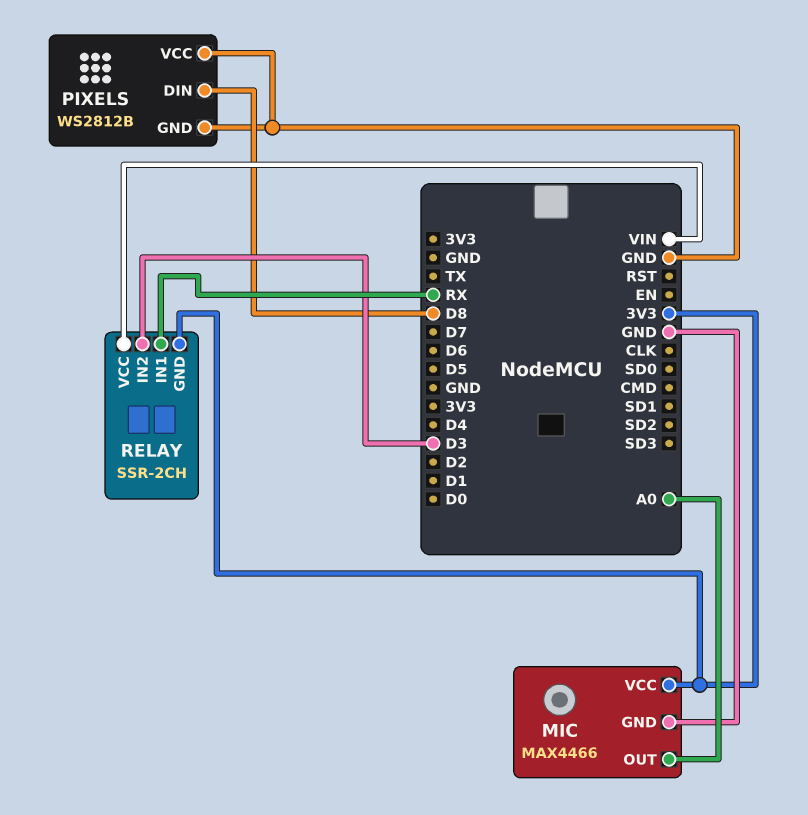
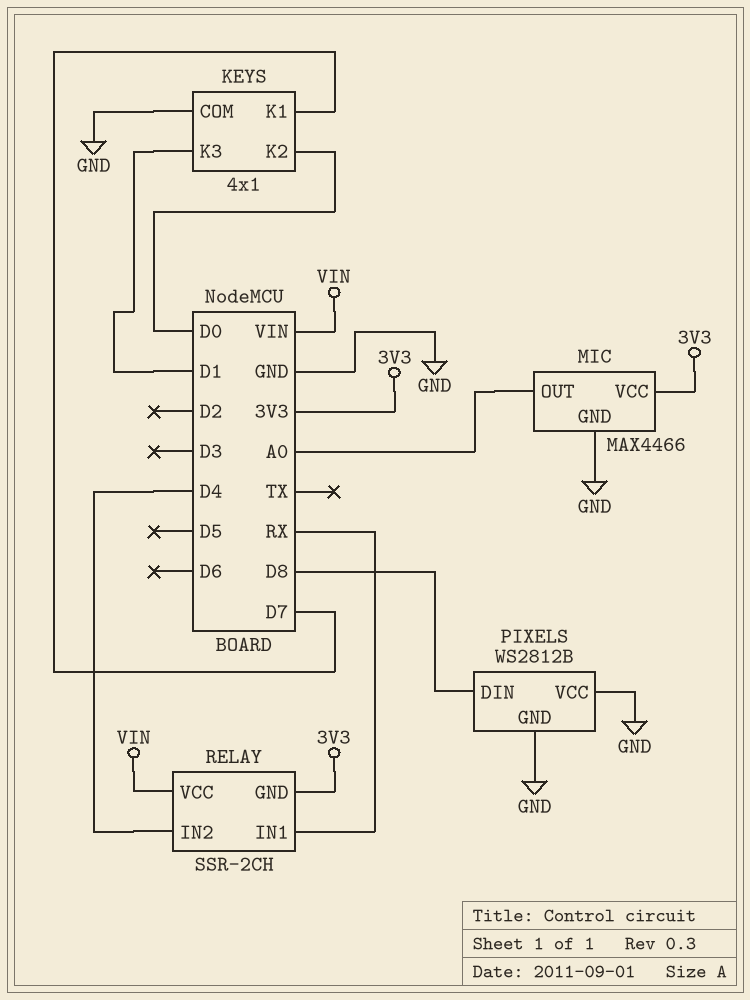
KEYS: none -> 4x1
KEYS pin COM: none -> GND
KEYS pin K1: none -> D7
KEYS pin K2: none -> D0
KEYS pin K3: none -> D1
RELAY pin IN2: D3 -> D4

